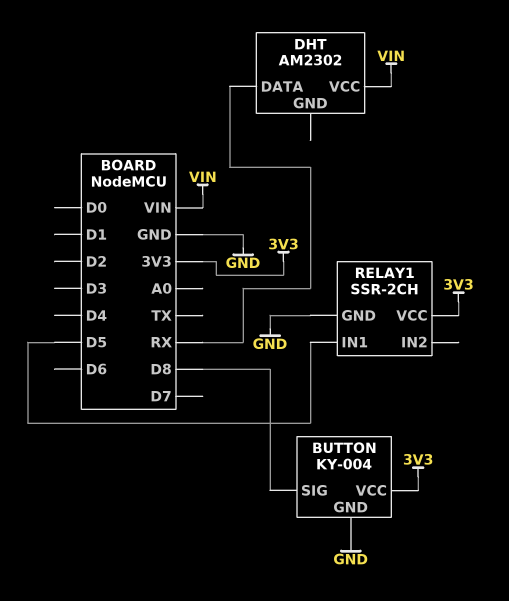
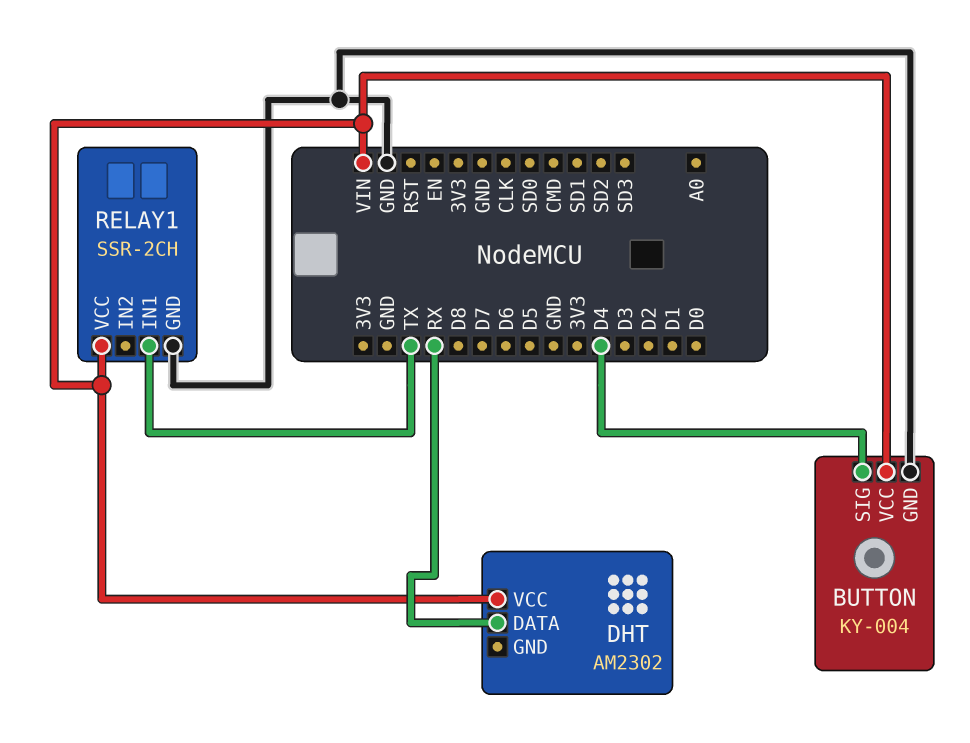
BUTTON pin SIG: D8 -> D4
BUTTON pin VCC: 3V3 -> VIN
RELAY1 pin IN1: D5 -> TX
RELAY1 pin VCC: 3V3 -> VIN

